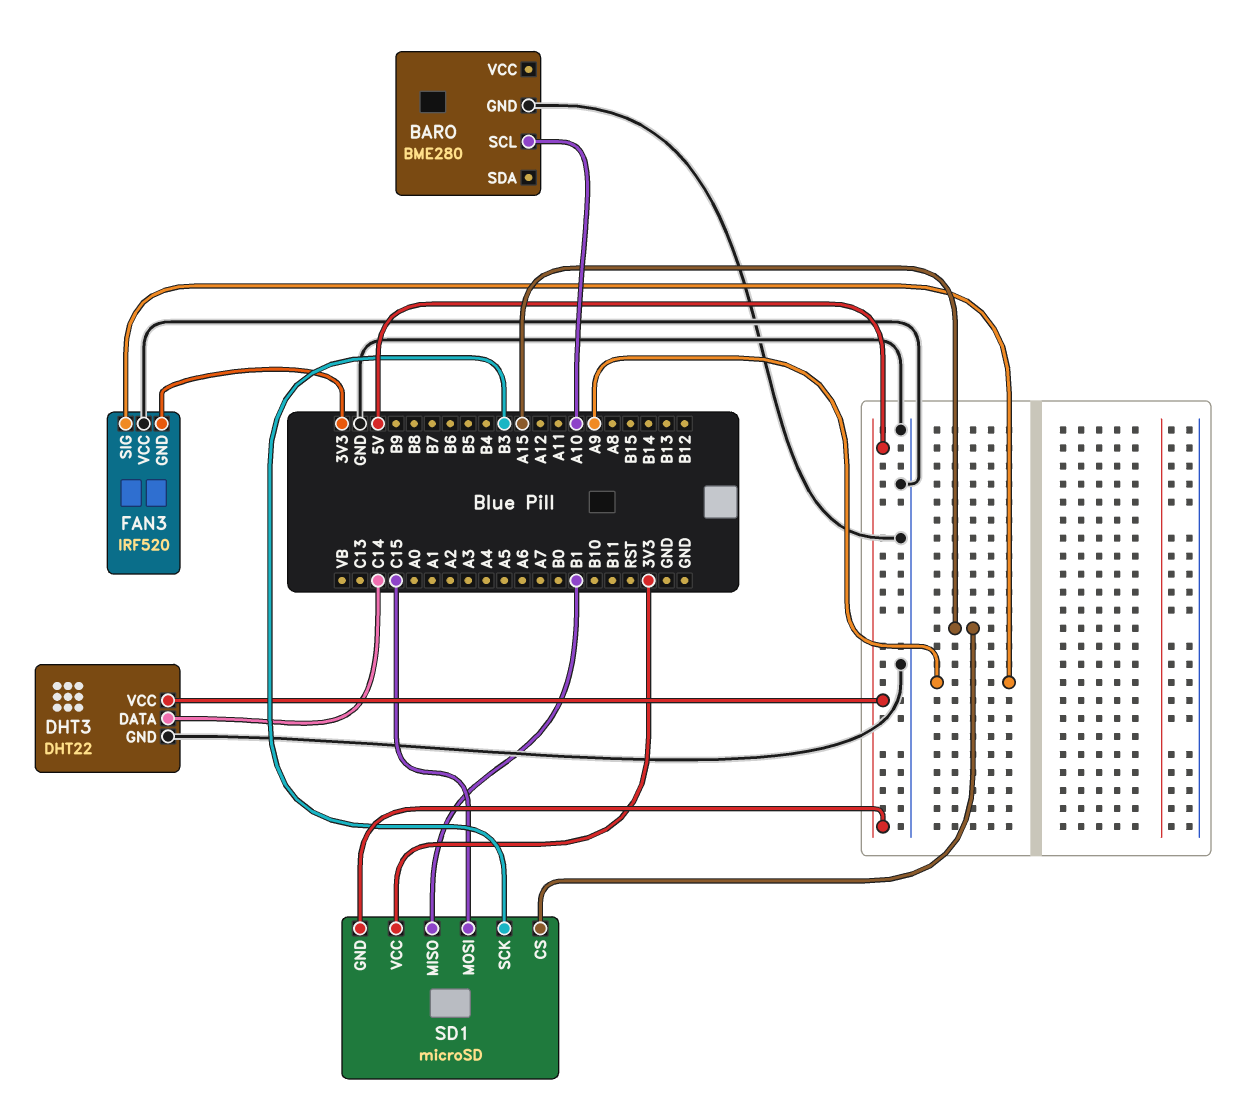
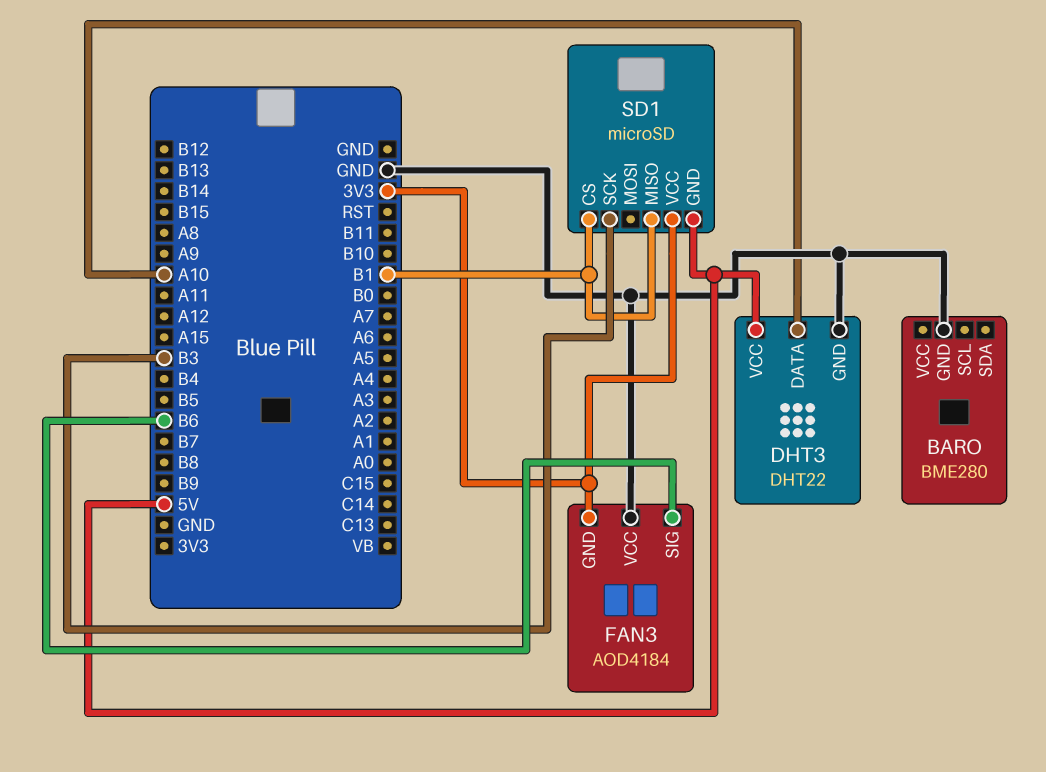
BARO pin SCL: A10 -> none
DHT3 pin DATA: C14 -> A10
FAN3: IRF520 -> AOD4184
FAN3 pin SIG: A9 -> B6
SD1 pin CS: A15 -> B1
SD1 pin MOSI: C15 -> none

